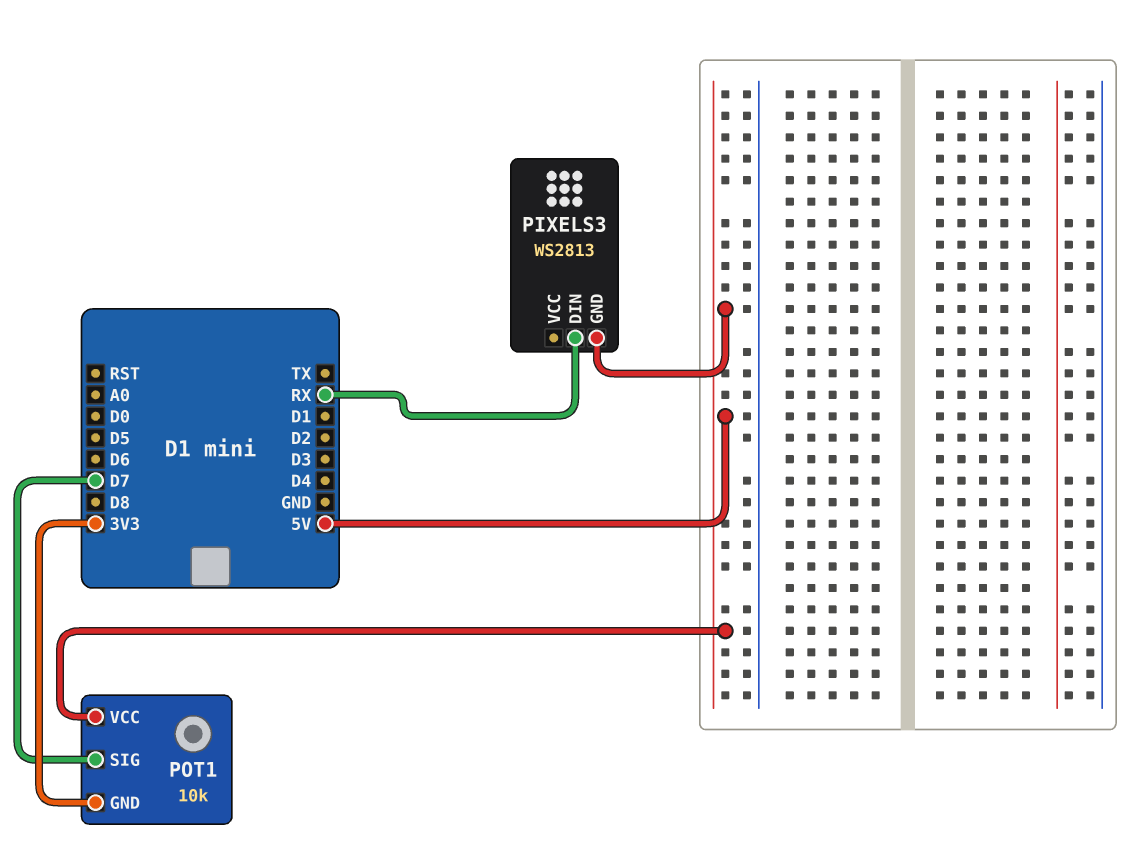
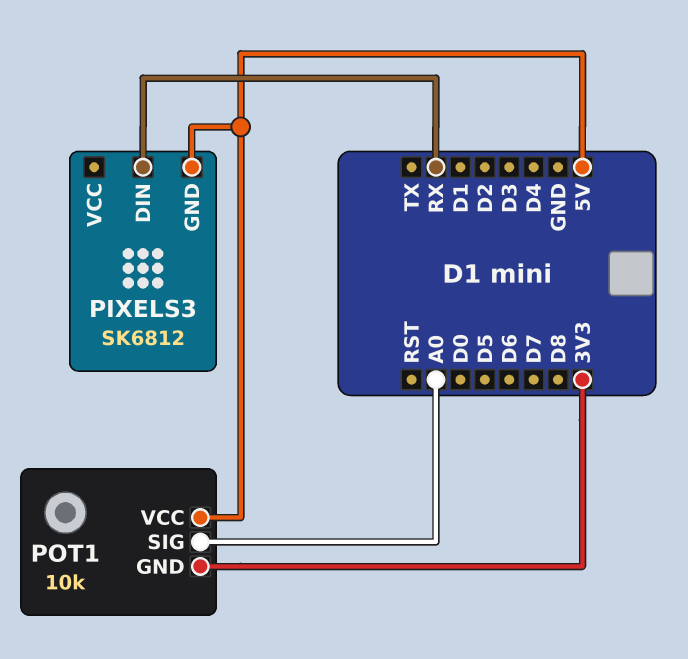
PIXELS3: WS2813 -> SK6812
POT1 pin SIG: D7 -> A0

